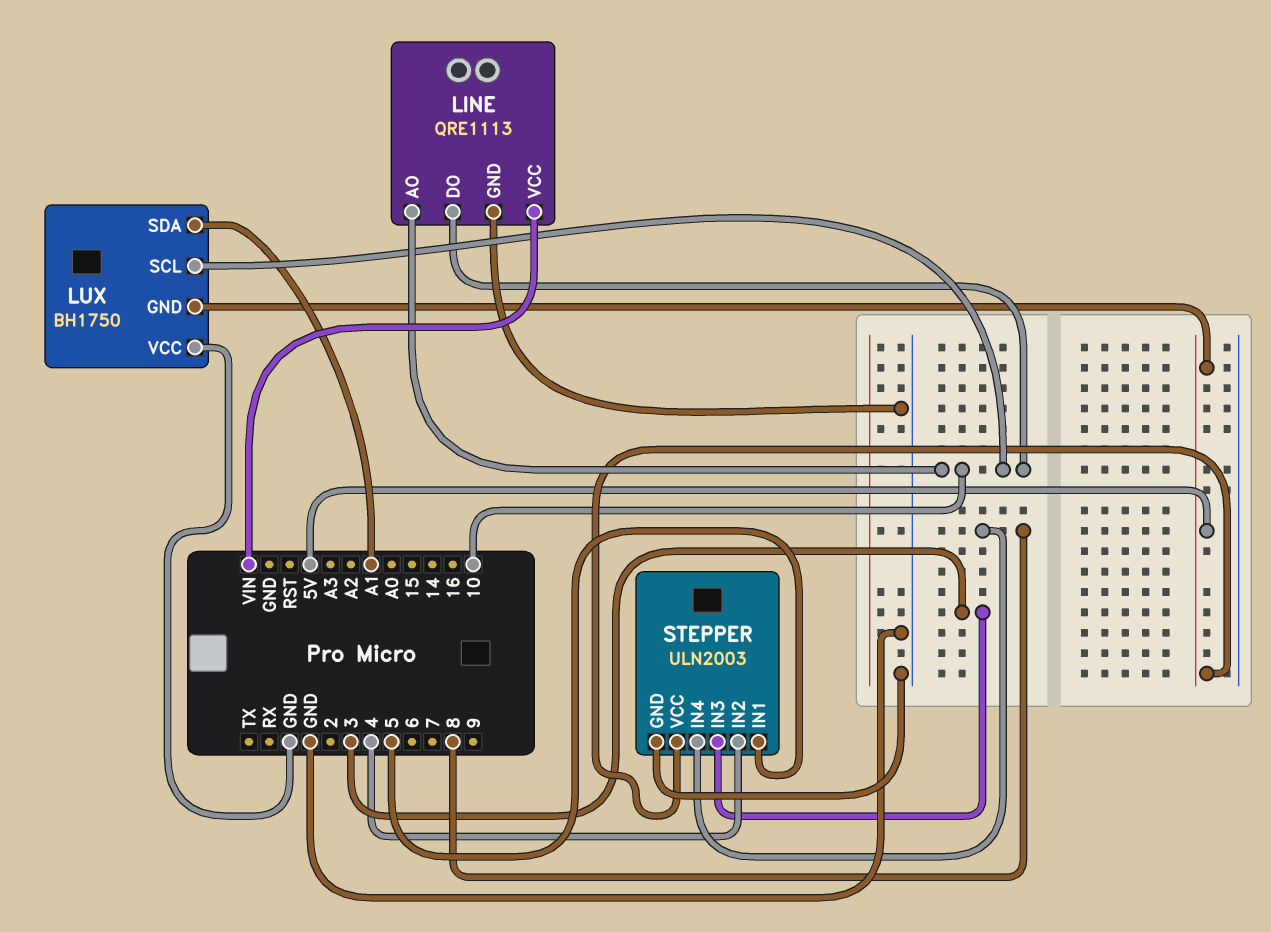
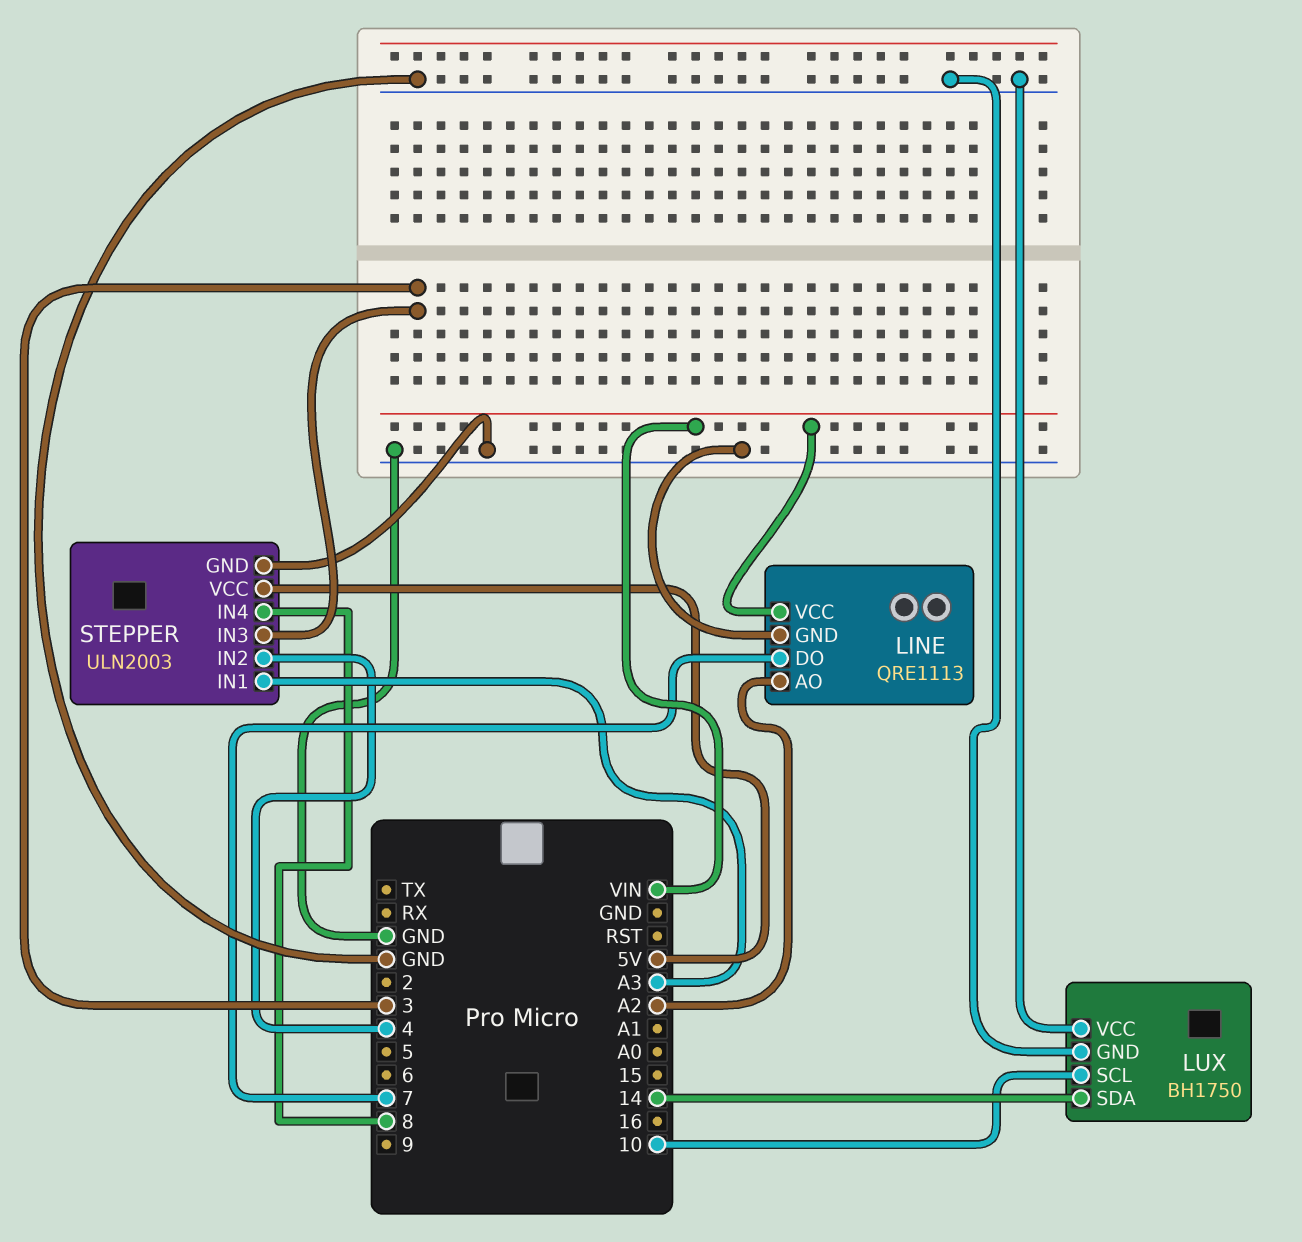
LINE pin AO: 10 -> A2
LINE pin DO: 10 -> 7
LUX pin GND: 5V -> GND
LUX pin SDA: A1 -> 14
STEPPER pin IN1: 5 -> A3

